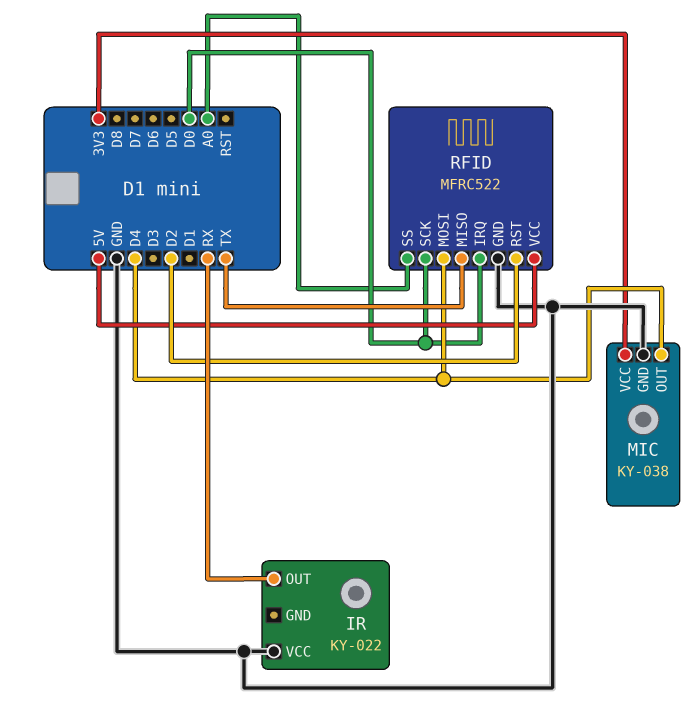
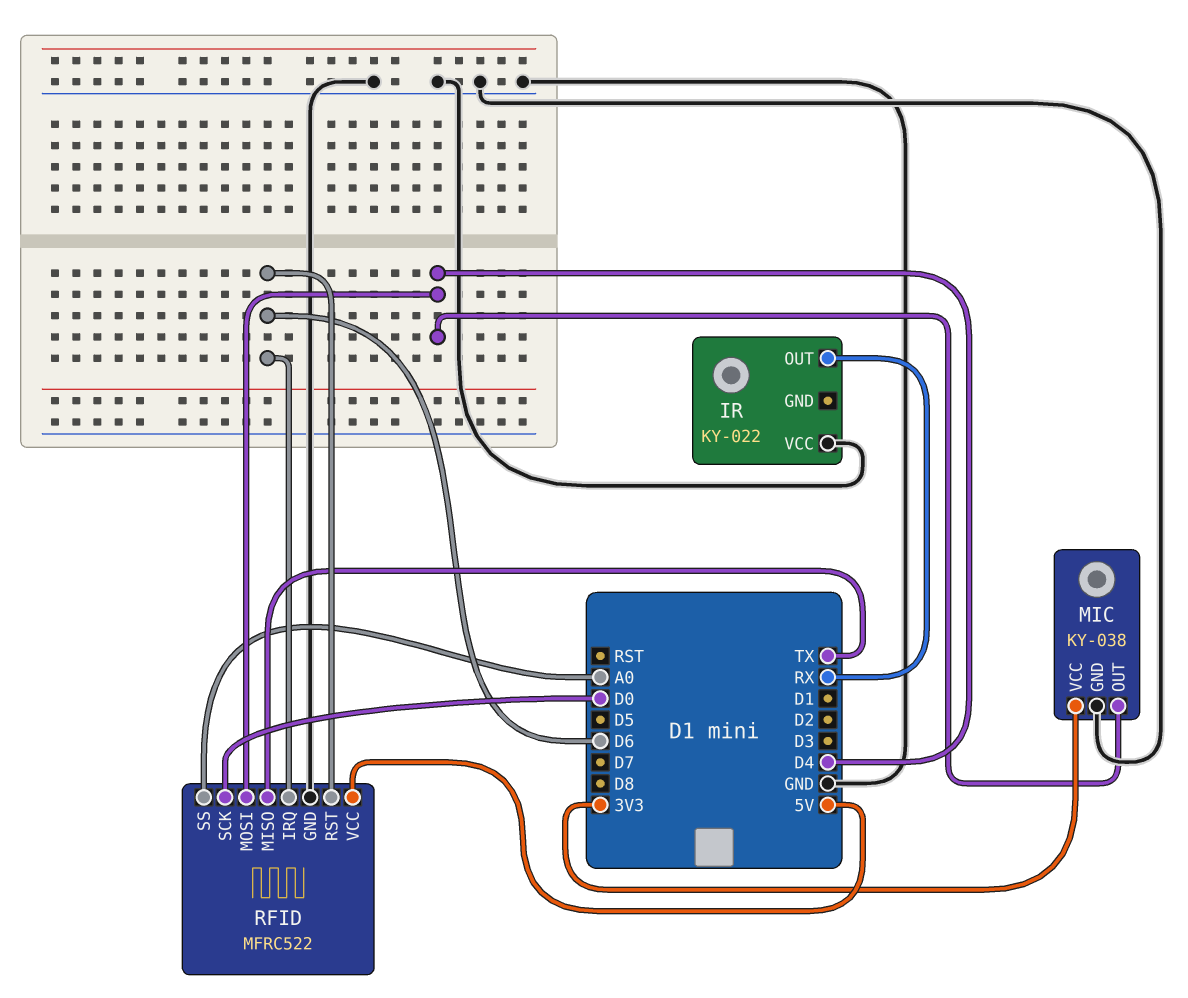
RFID pin IRQ: D0 -> D6
RFID pin RST: D2 -> D6

